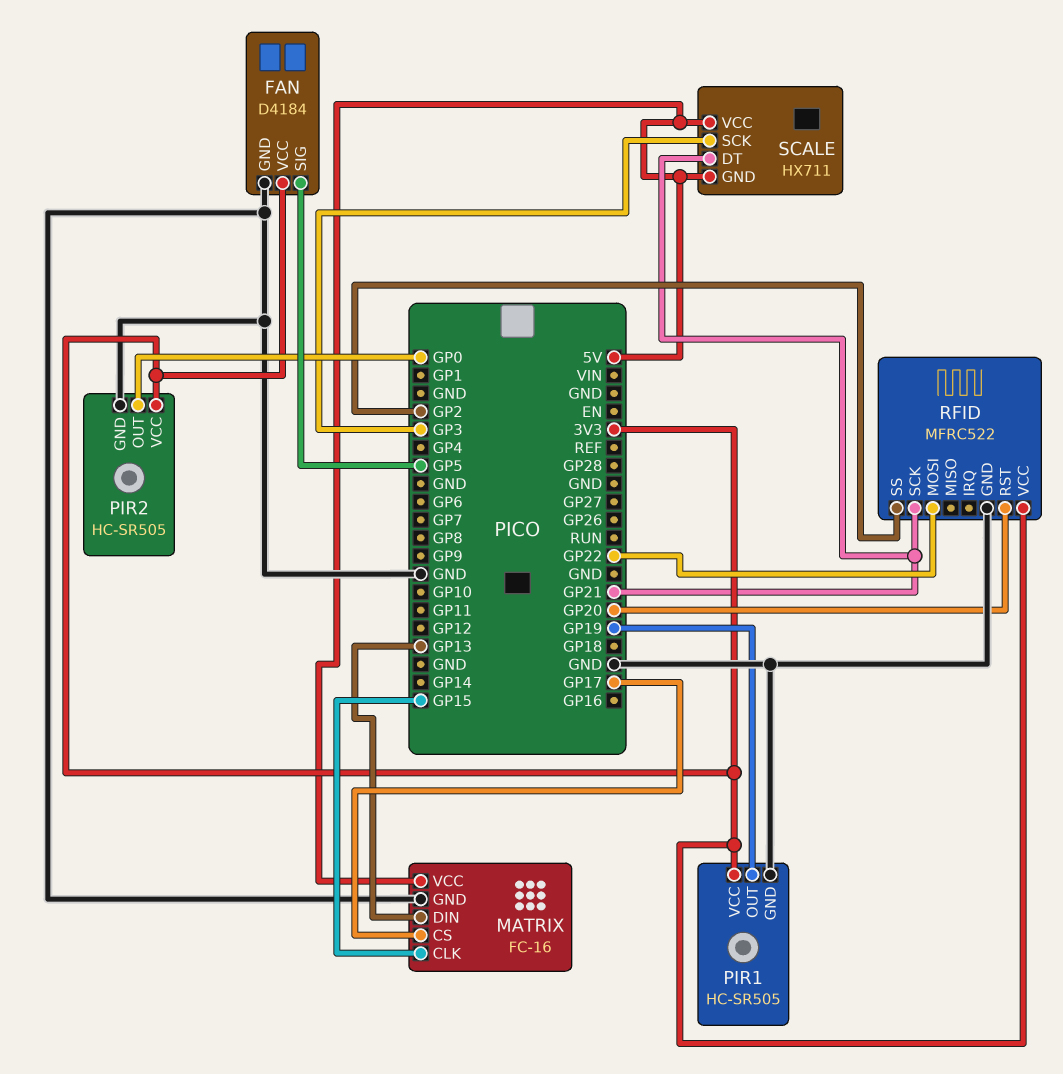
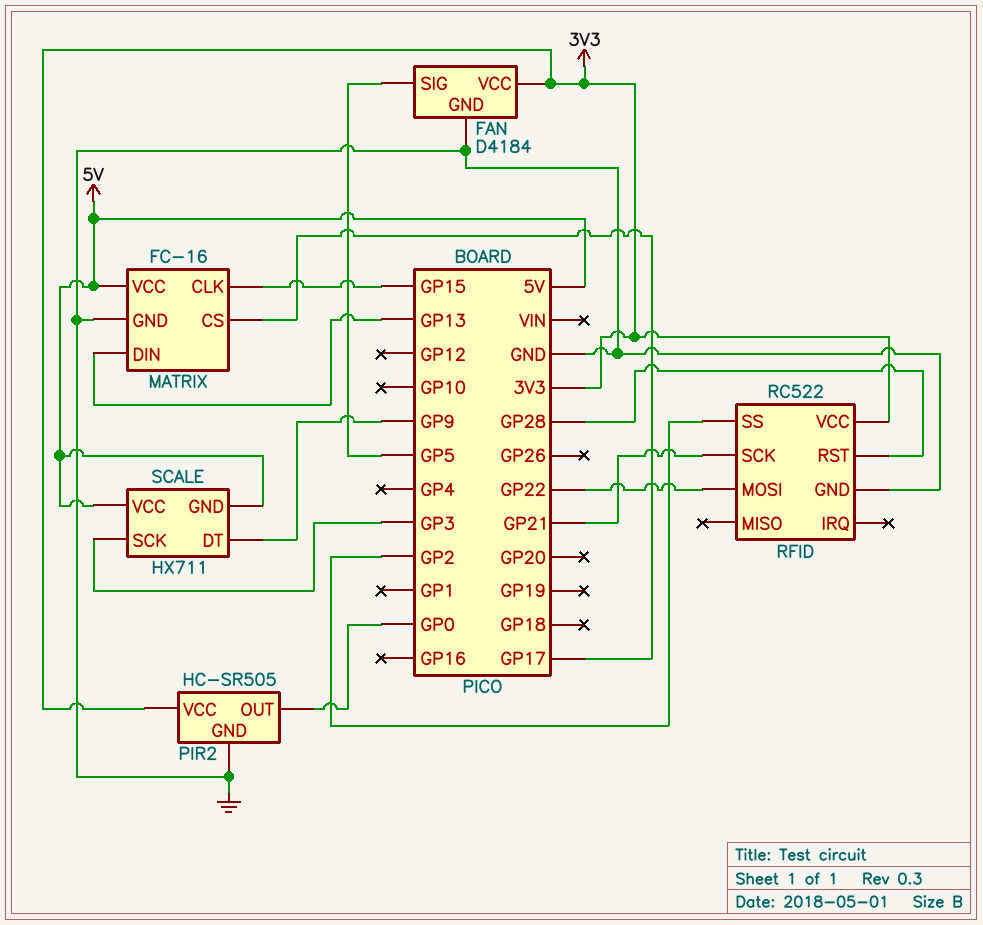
PIR1: HC-SR505 -> none
PIR1 pin GND: GND -> none
PIR1 pin OUT: GP19 -> none
PIR1 pin VCC: 3V3 -> none
RFID: MFRC522 -> RC522
RFID pin RST: GP20 -> GP28
SCALE pin DT: GP21 -> GP9

